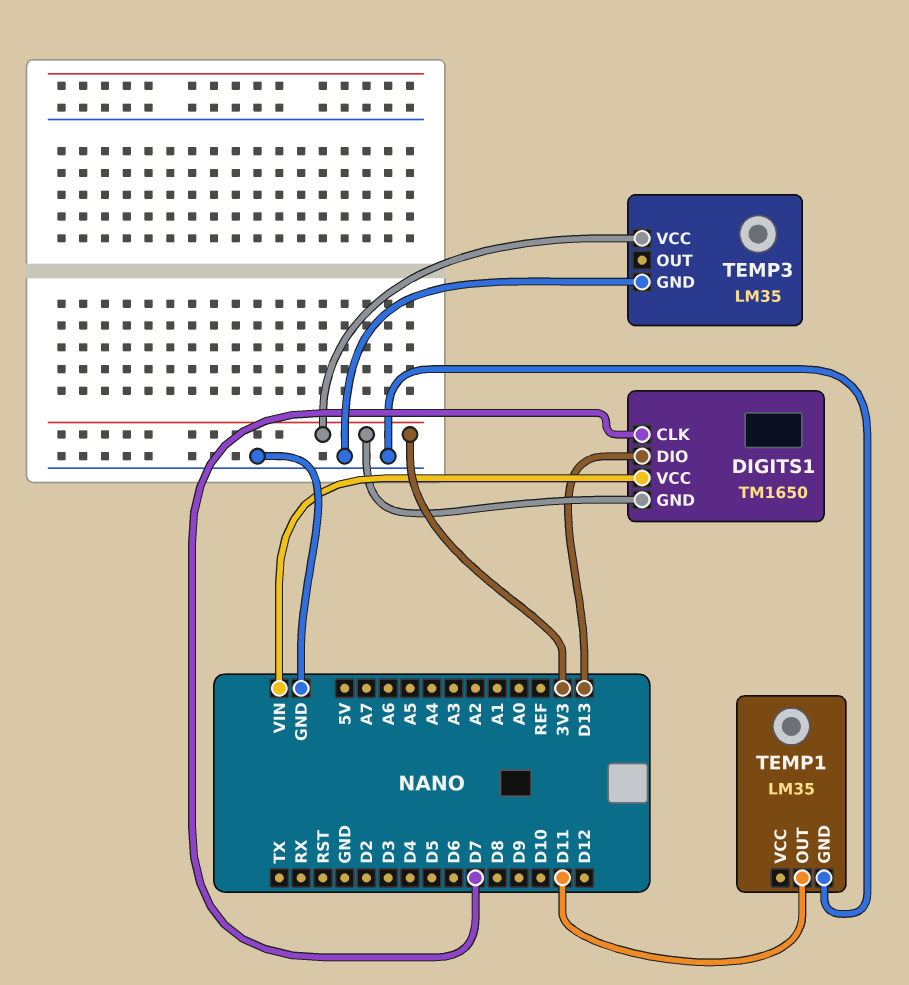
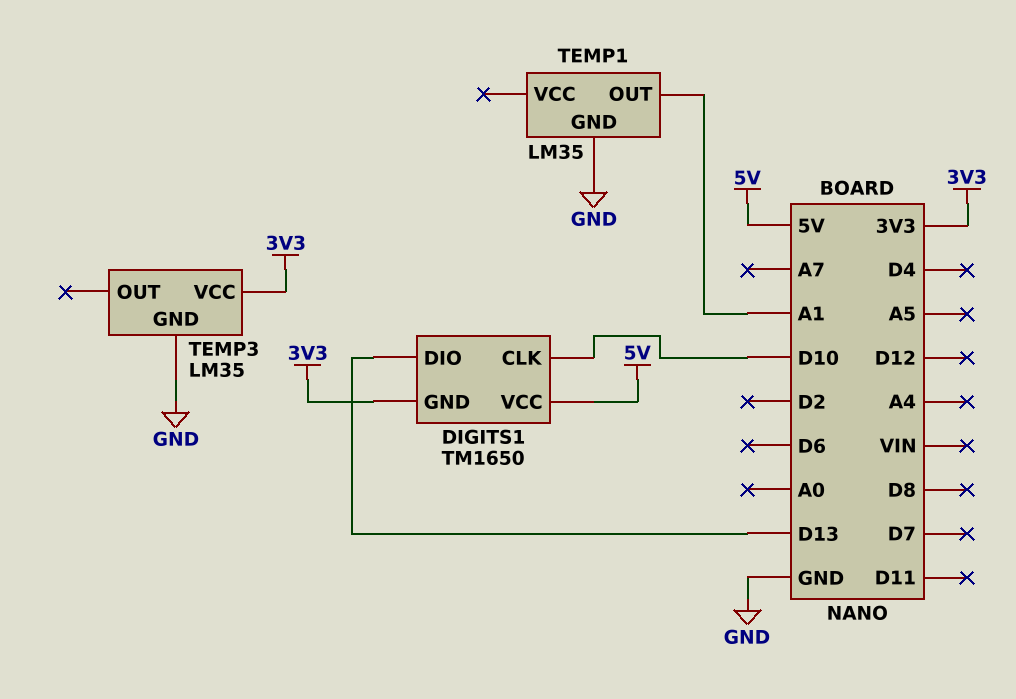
DIGITS1 pin CLK: D7 -> D10
DIGITS1 pin VCC: VIN -> 5V
TEMP1 pin OUT: D11 -> A1

